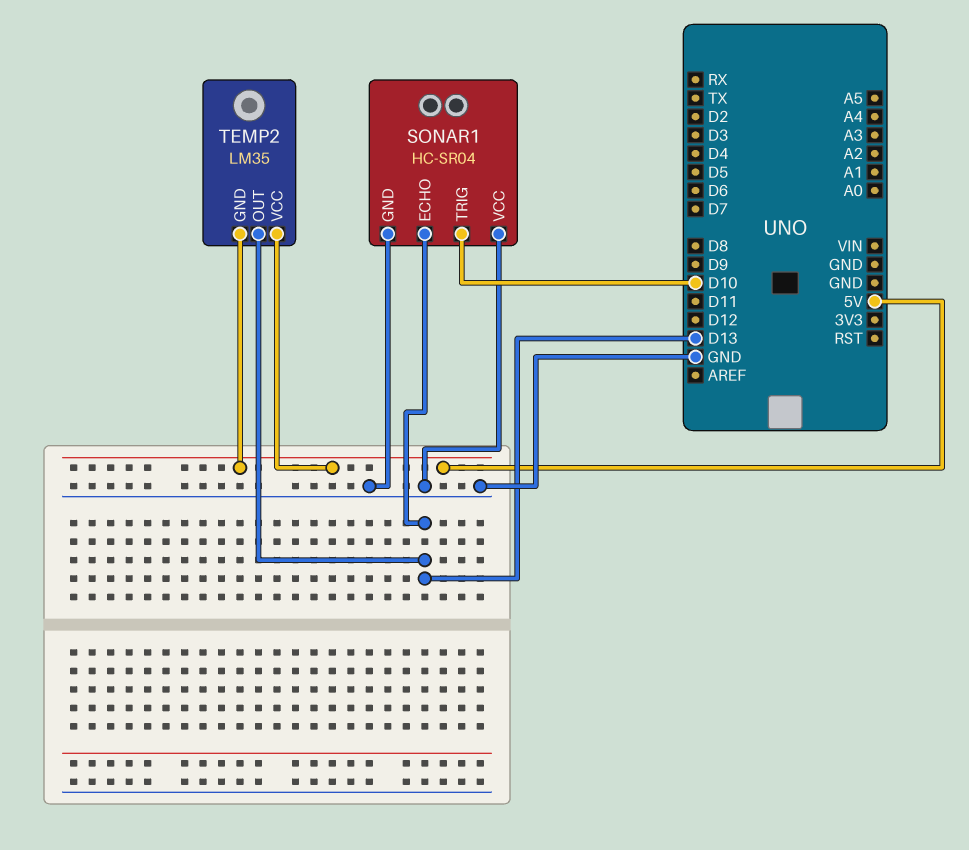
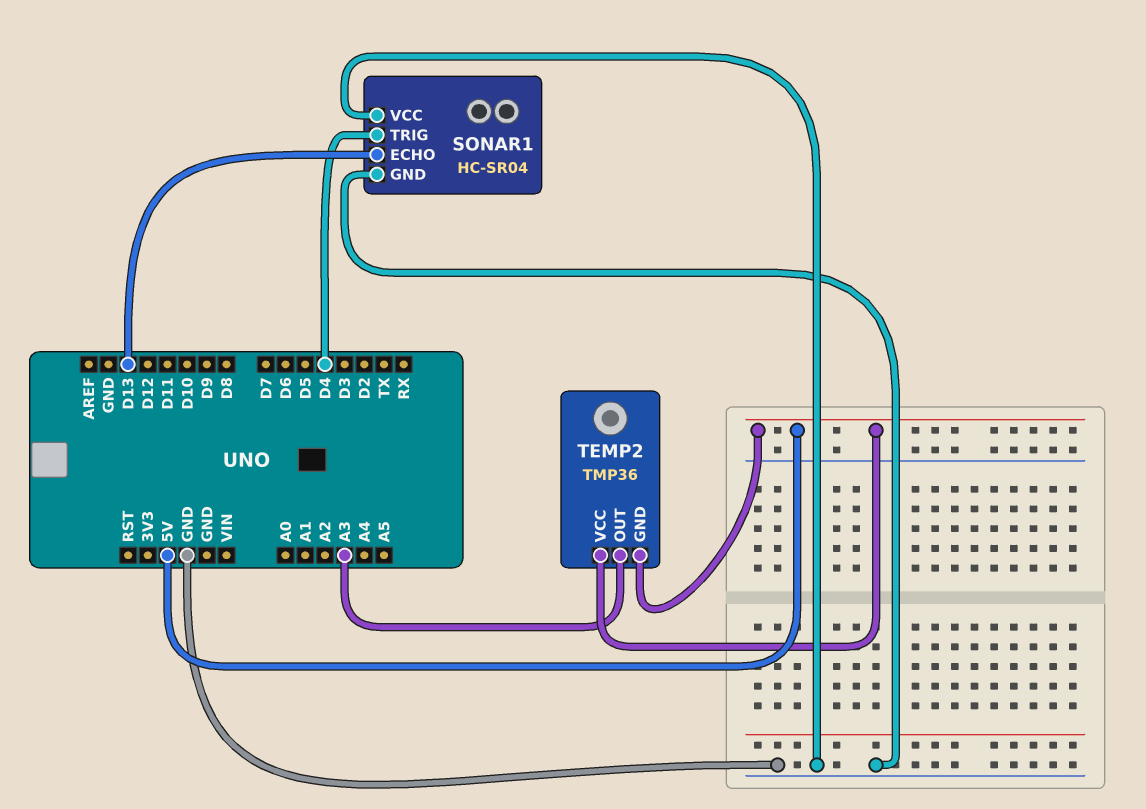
SONAR1 pin TRIG: D10 -> D4
TEMP2: LM35 -> TMP36
TEMP2 pin OUT: D13 -> A3

